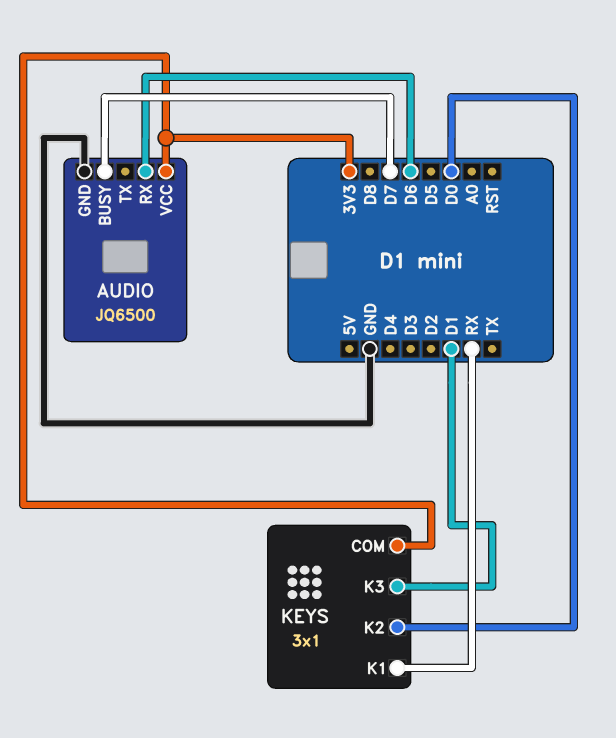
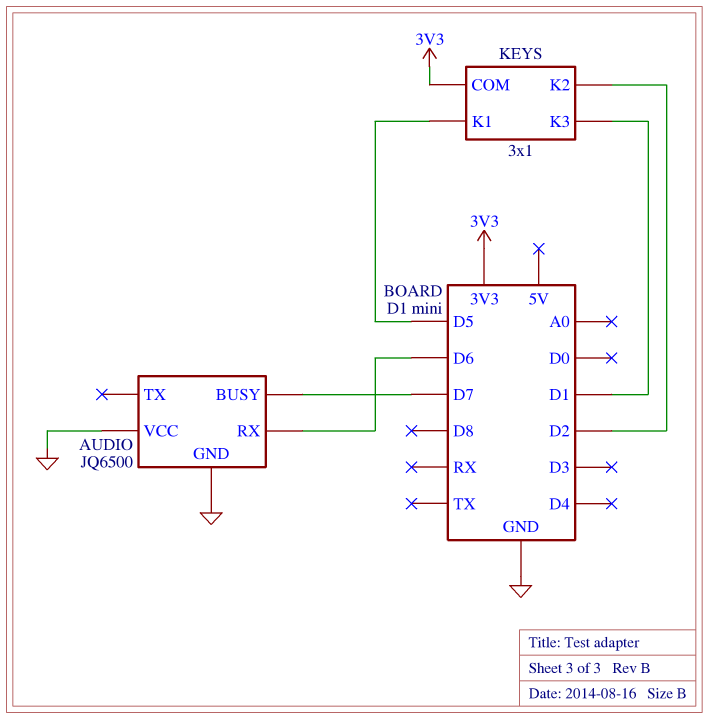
AUDIO pin VCC: 3V3 -> GND
KEYS pin K1: RX -> D5
KEYS pin K2: D0 -> D2

